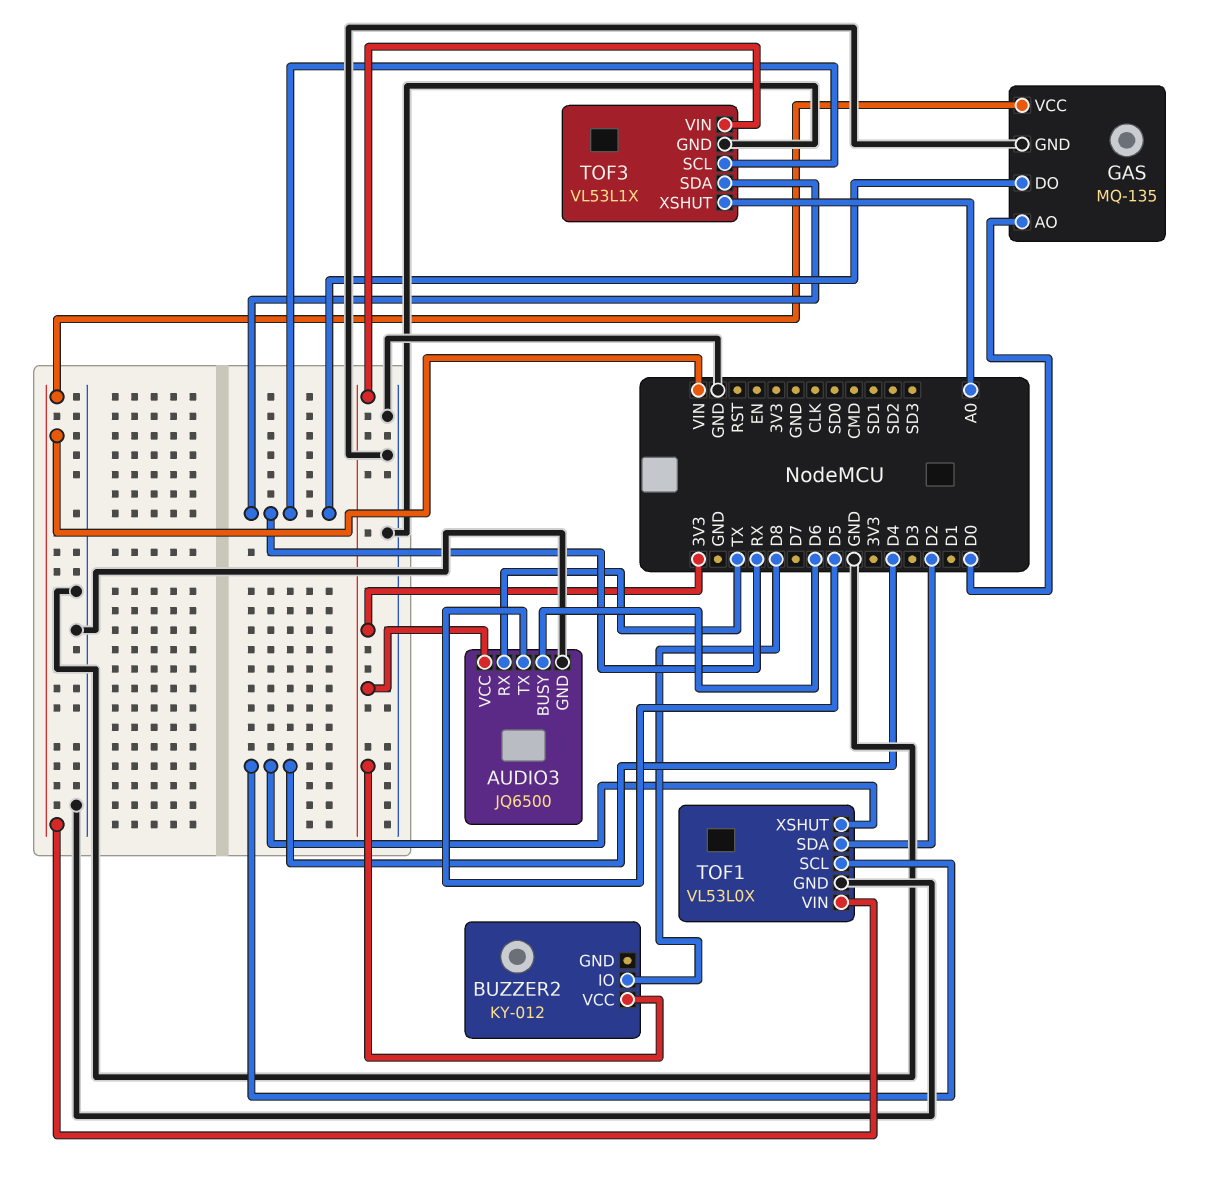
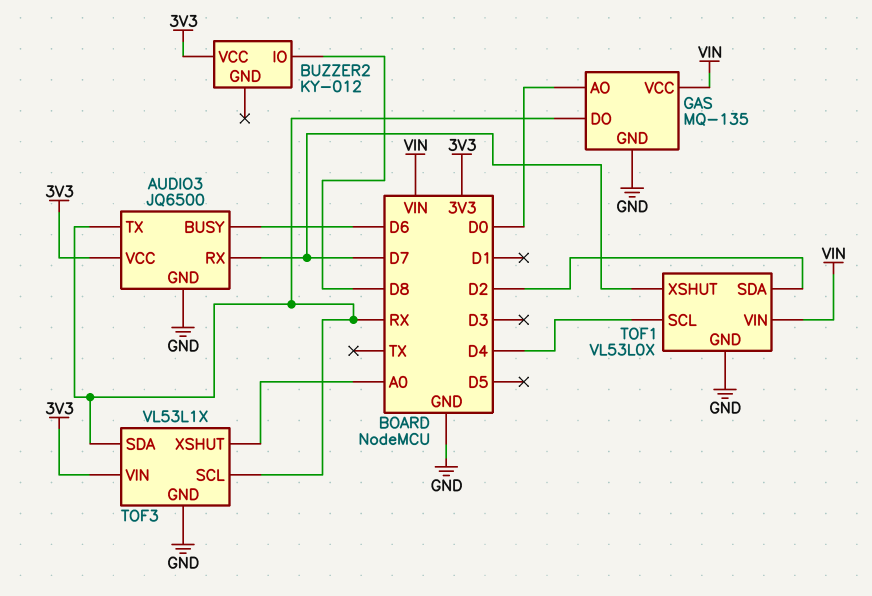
AUDIO3 pin RX: TX -> D7
AUDIO3 pin TX: D5 -> RX
TOF1 pin XSHUT: D4 -> D7

